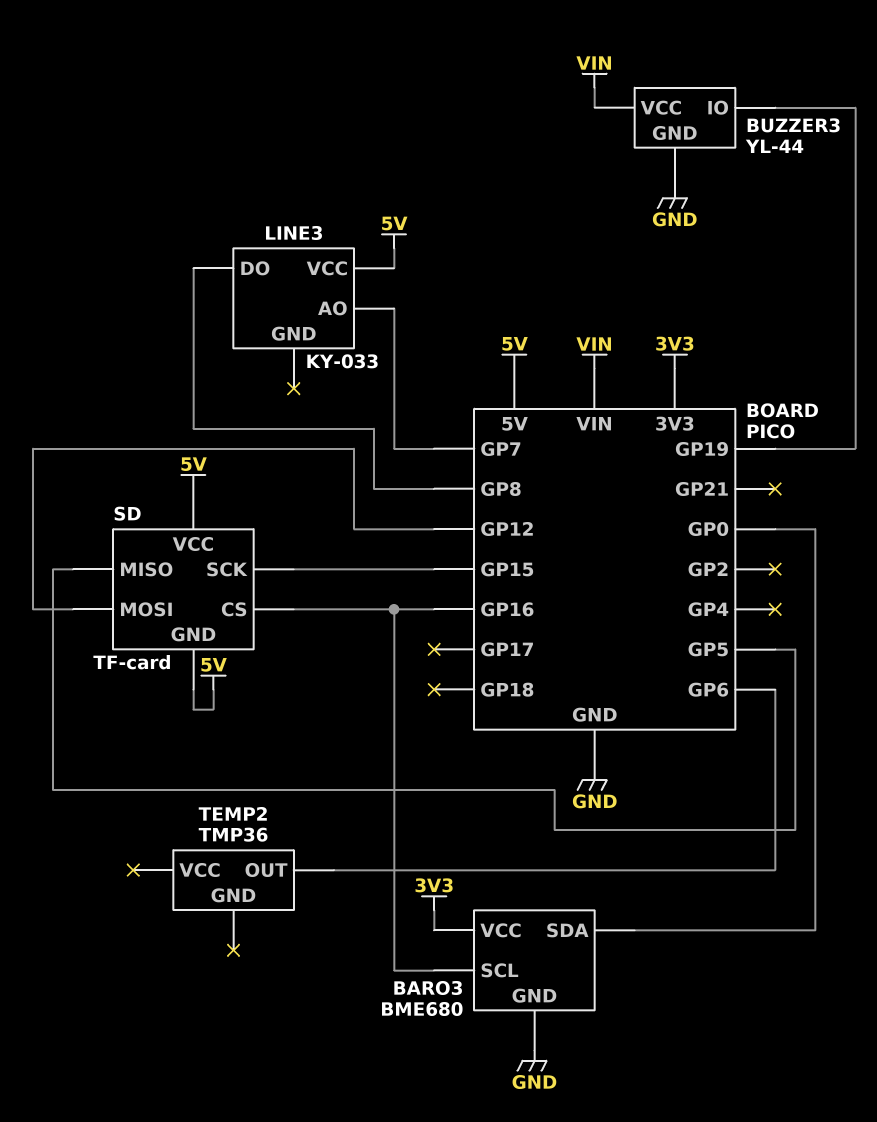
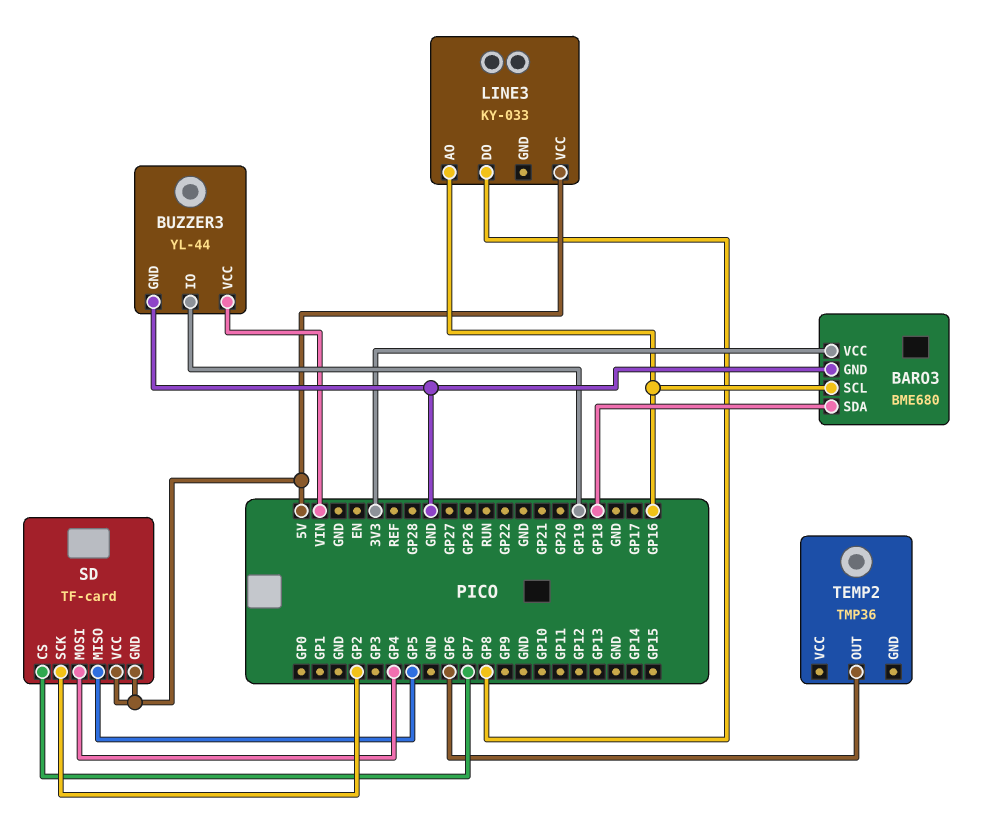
BARO3 pin SDA: GP0 -> GP18
LINE3 pin AO: GP7 -> GP16
SD pin CS: GP16 -> GP7
SD pin MOSI: GP12 -> GP4
SD pin SCK: GP15 -> GP2

